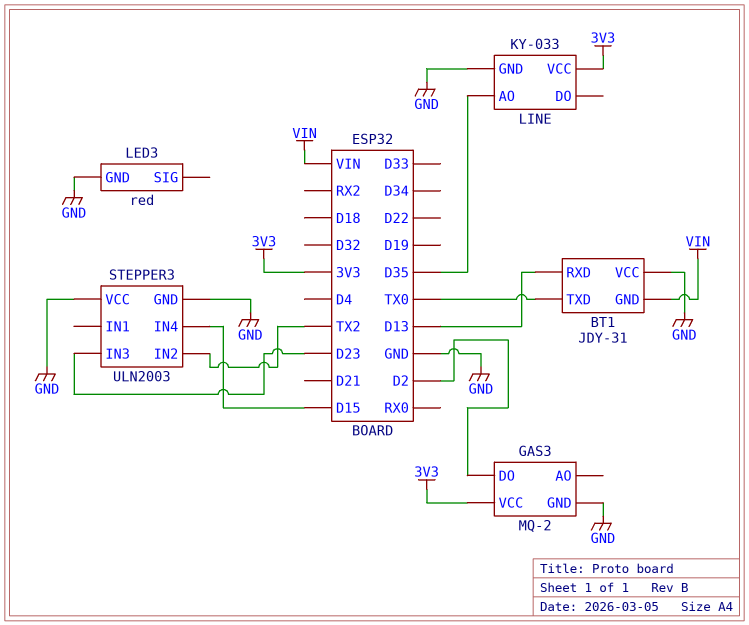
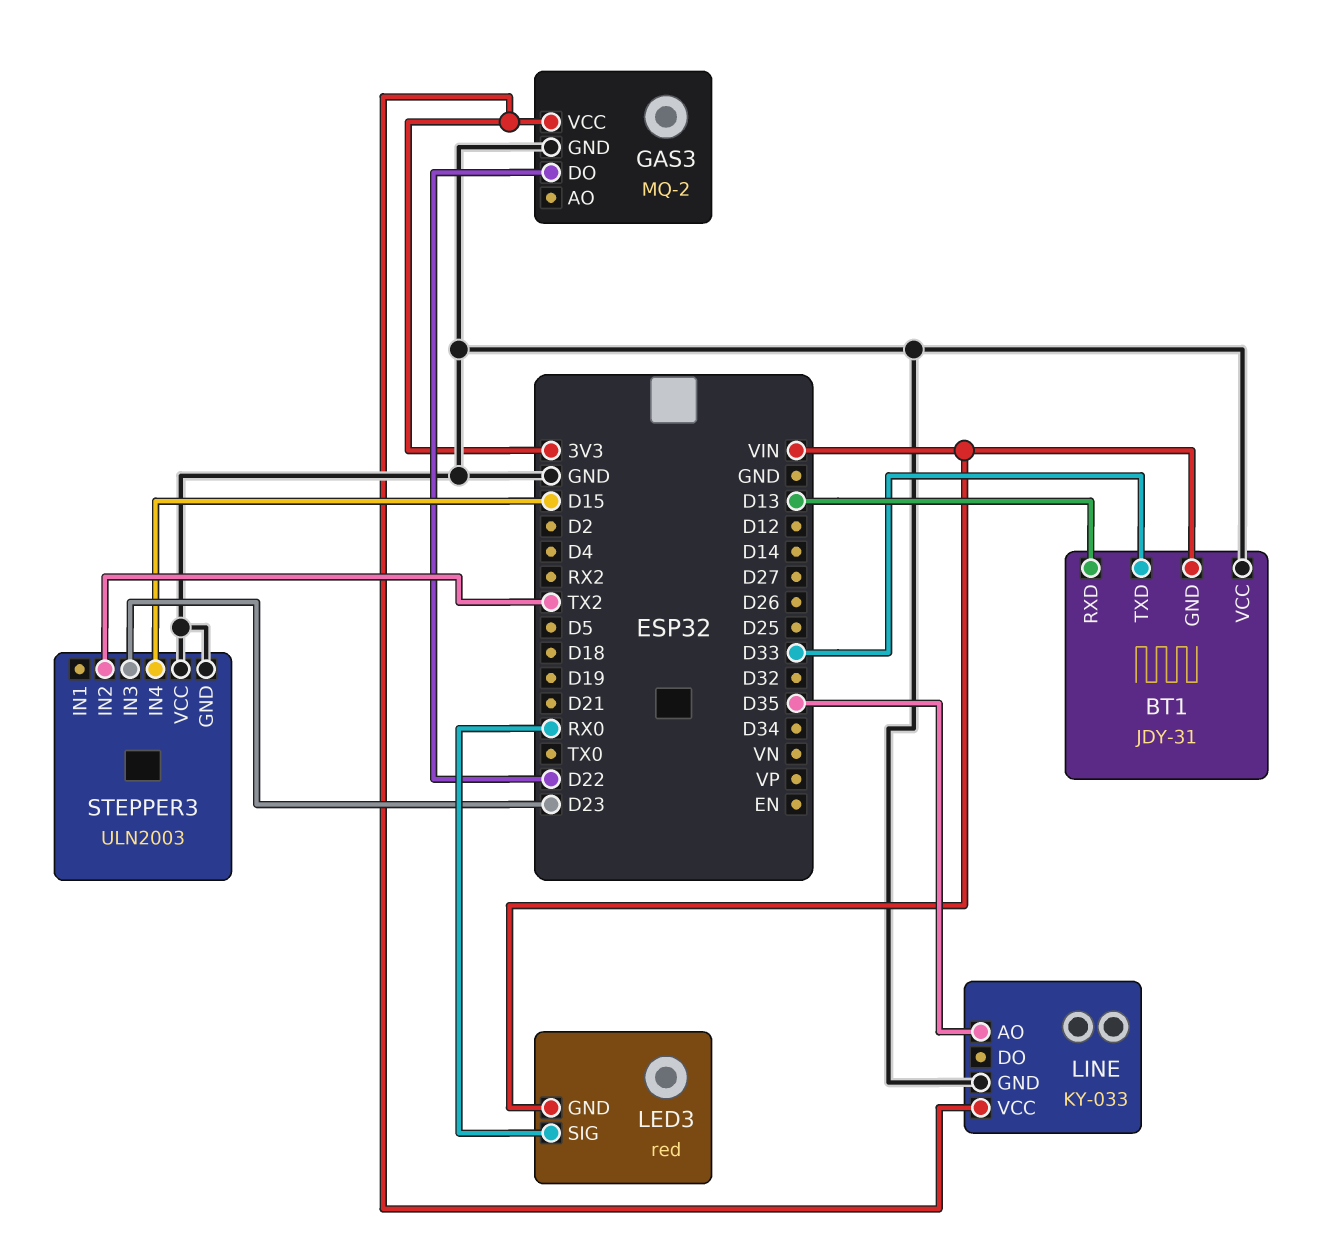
BT1 pin TXD: TX0 -> D33
GAS3 pin DO: D2 -> D22
LED3 pin GND: GND -> VIN
LED3 pin SIG: none -> RX0

